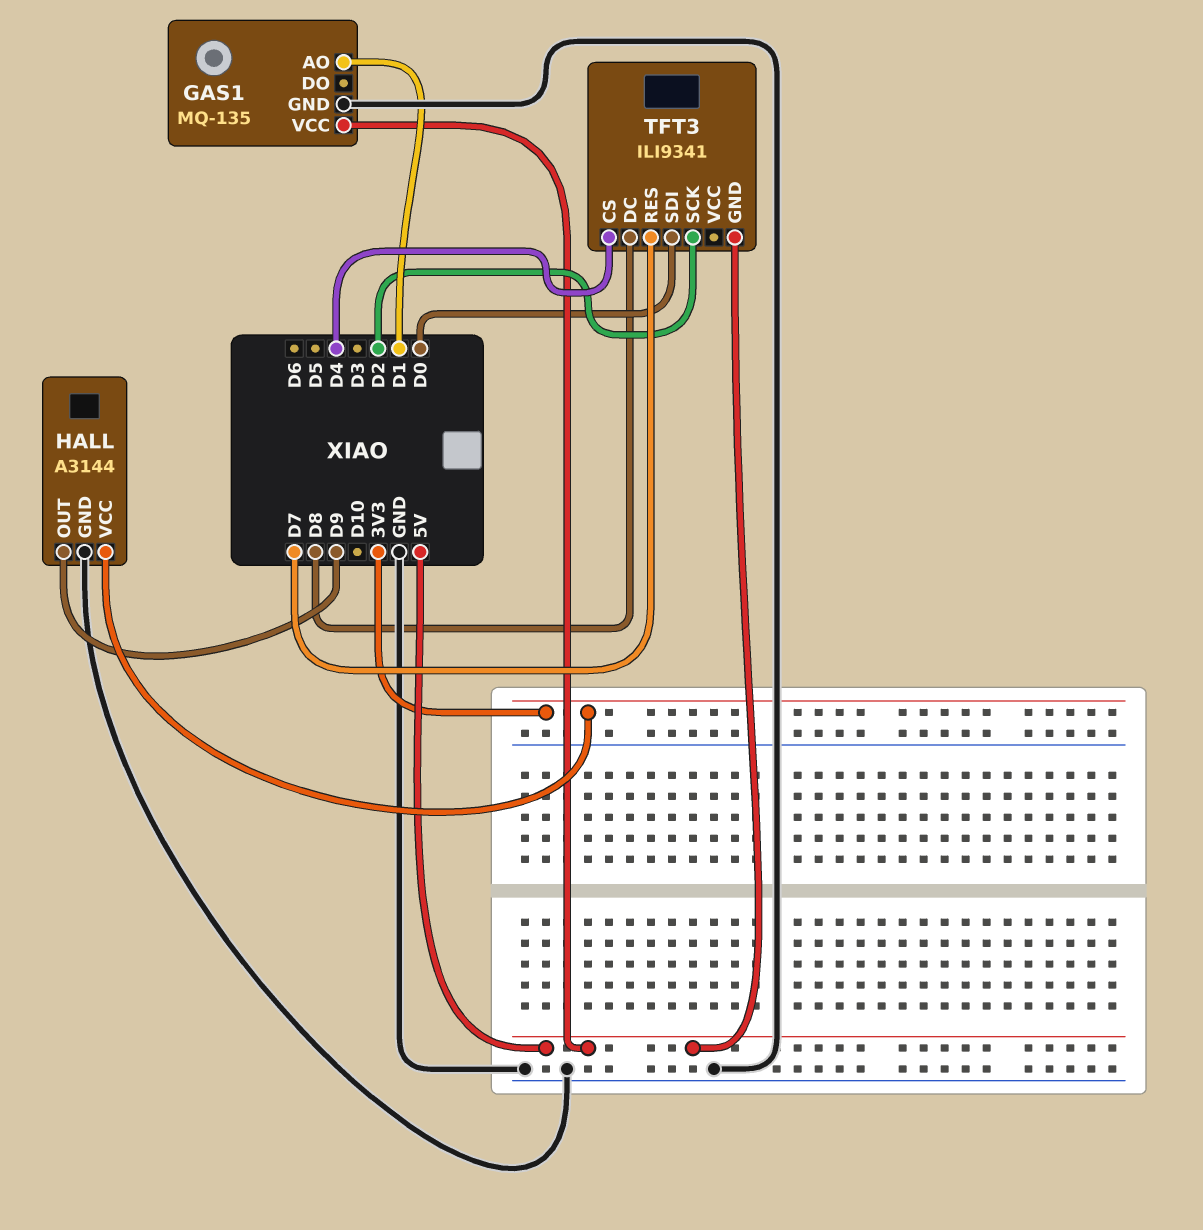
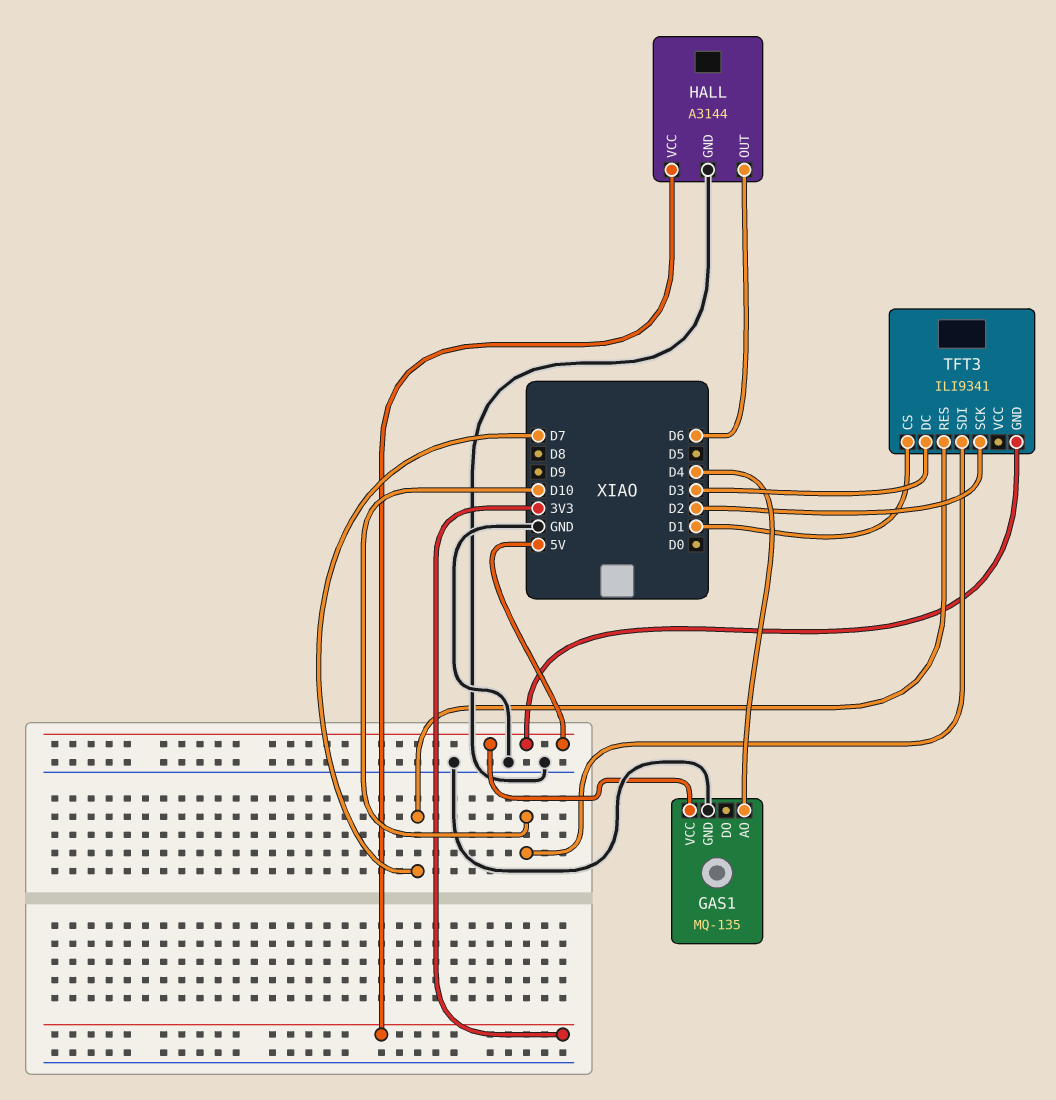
GAS1 pin AO: D1 -> D4
HALL pin OUT: D9 -> D6
TFT3 pin CS: D4 -> D1
TFT3 pin DC: D8 -> D3
TFT3 pin SDI: D0 -> D10

